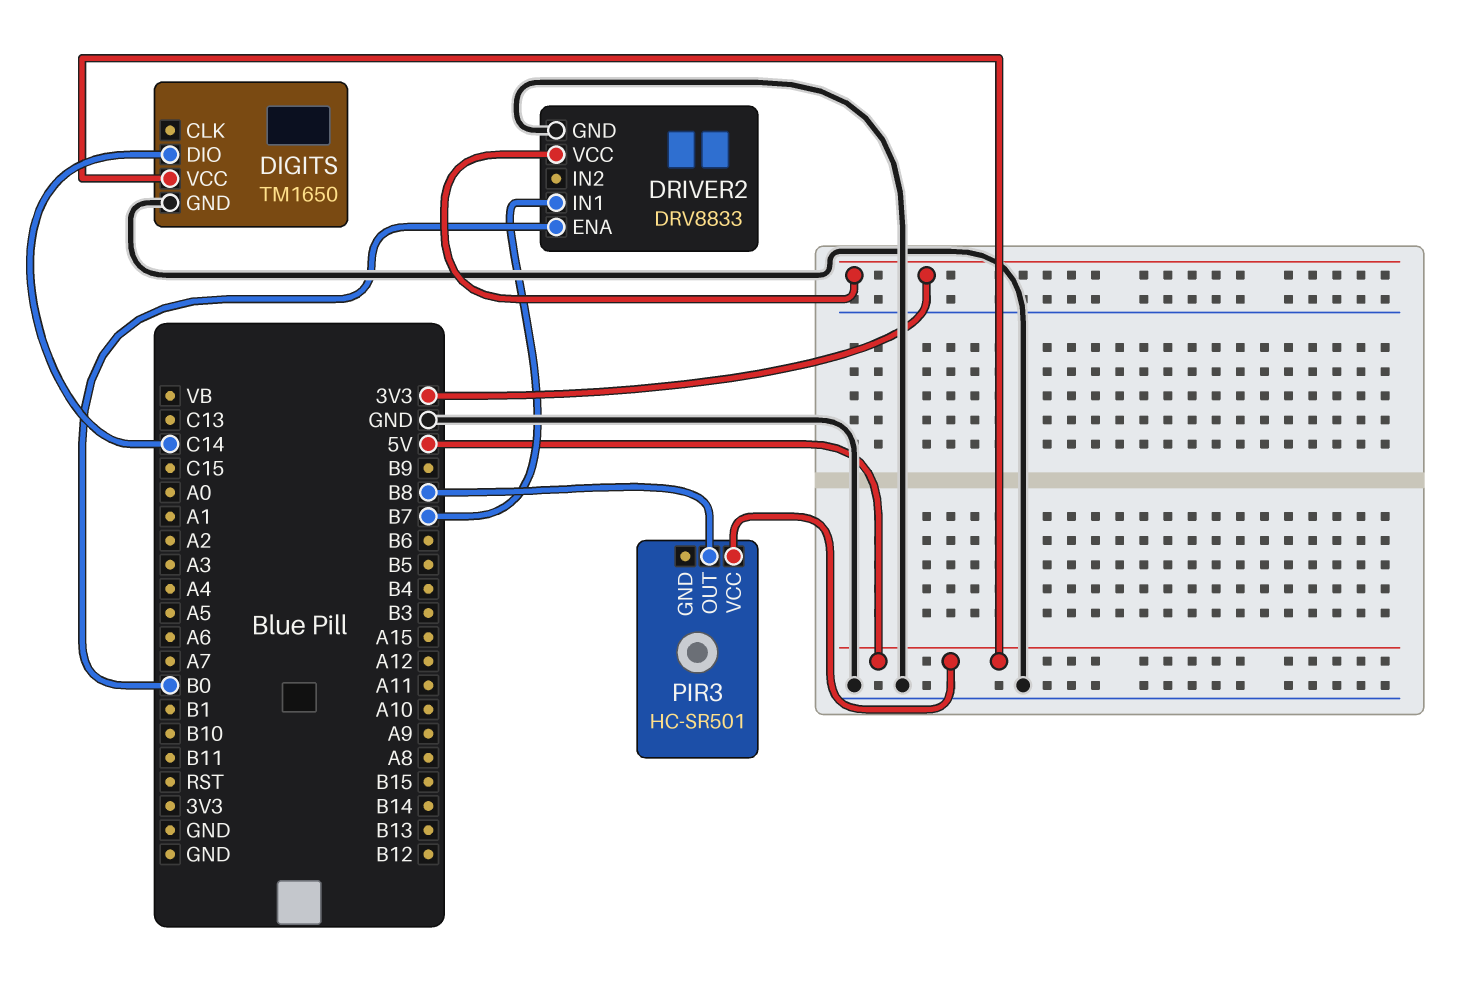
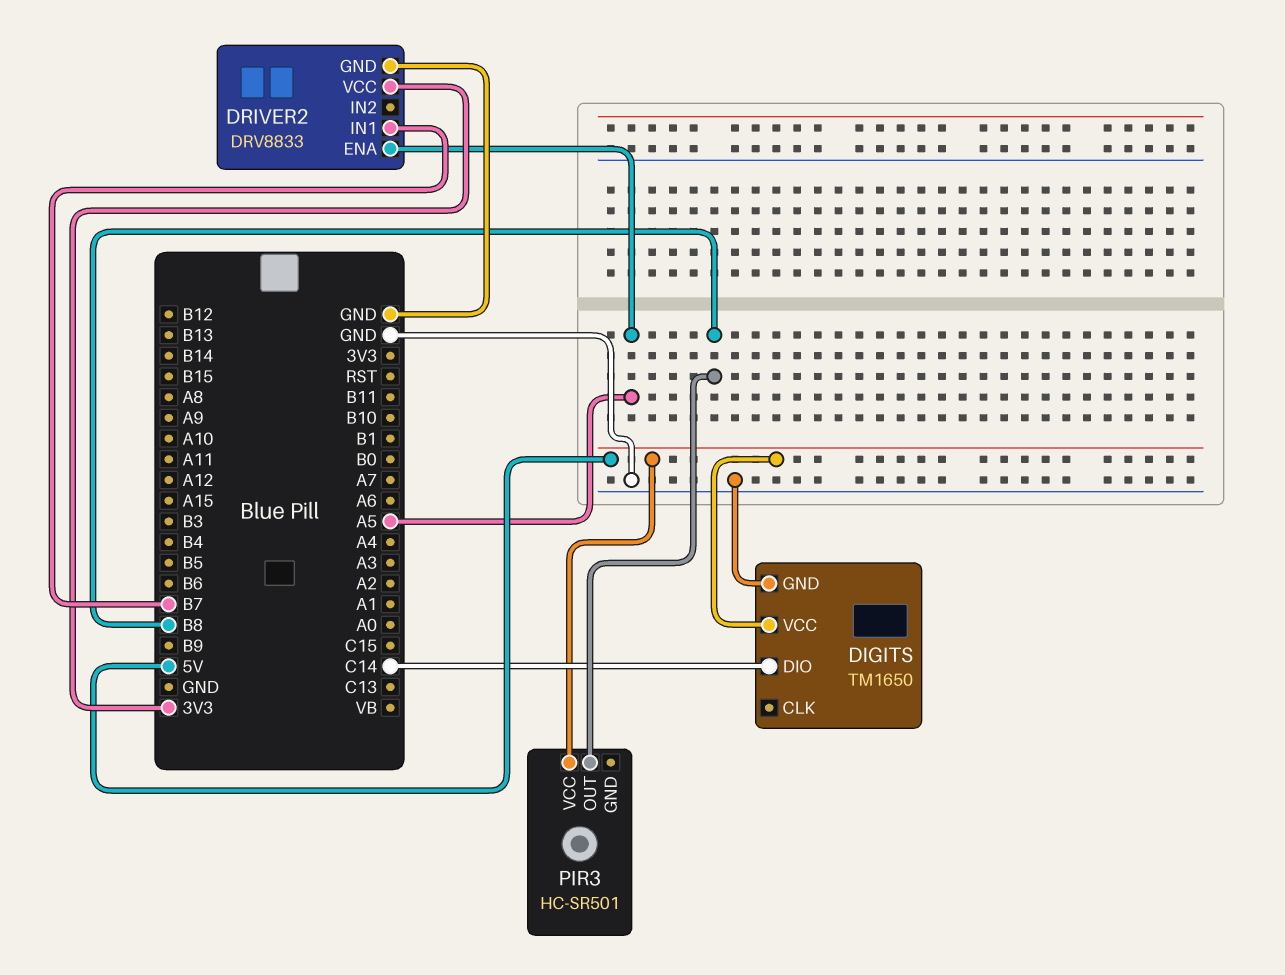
DRIVER2 pin ENA: B0 -> A5

